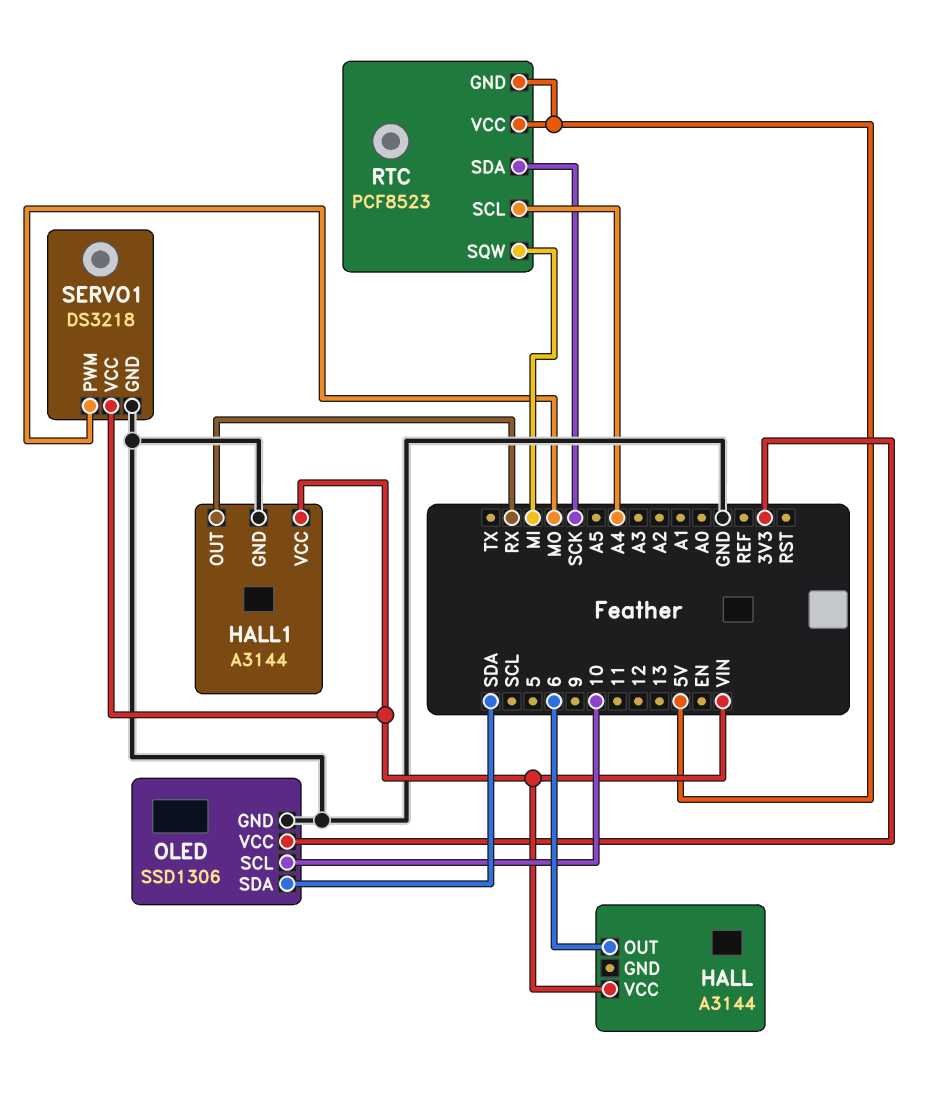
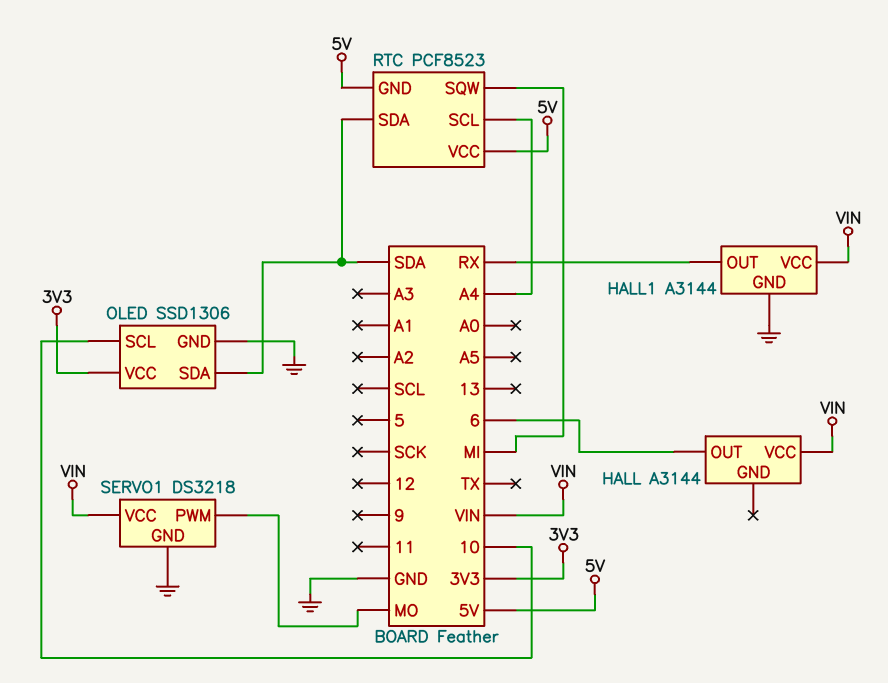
RTC pin SDA: SCK -> SDA

